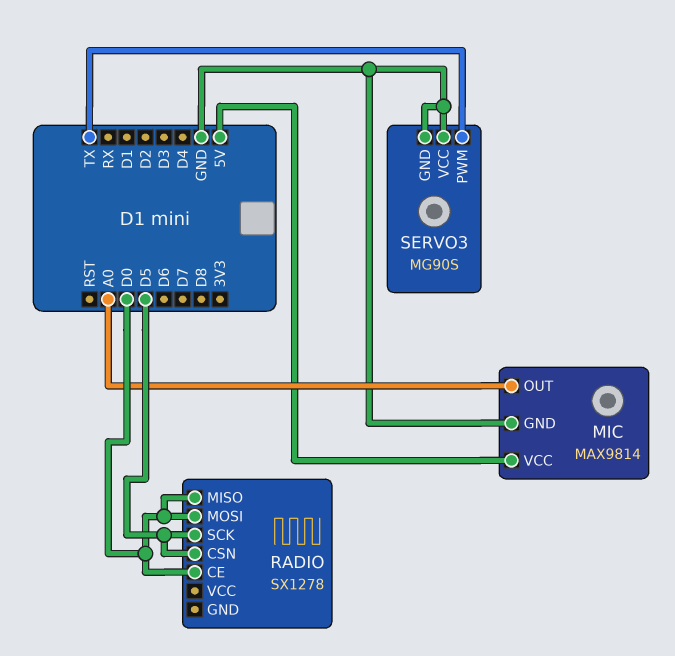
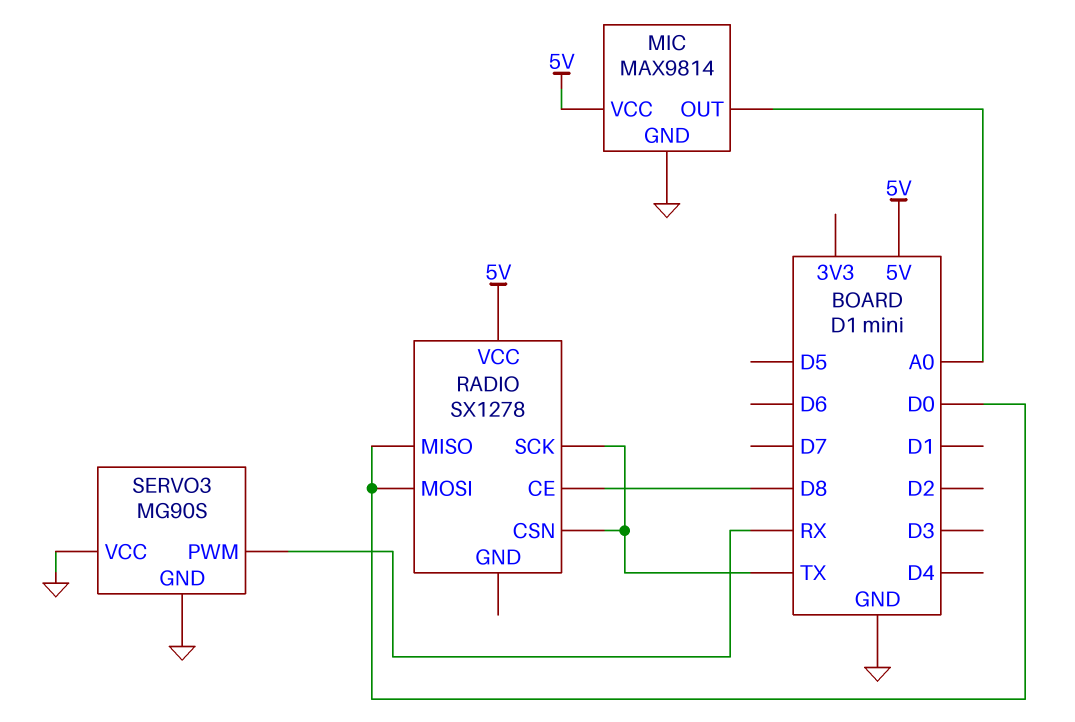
RADIO pin CE: D0 -> D8
RADIO pin CSN: D5 -> TX
RADIO pin SCK: D5 -> TX
RADIO pin VCC: none -> 5V
SERVO3 pin PWM: TX -> RX

